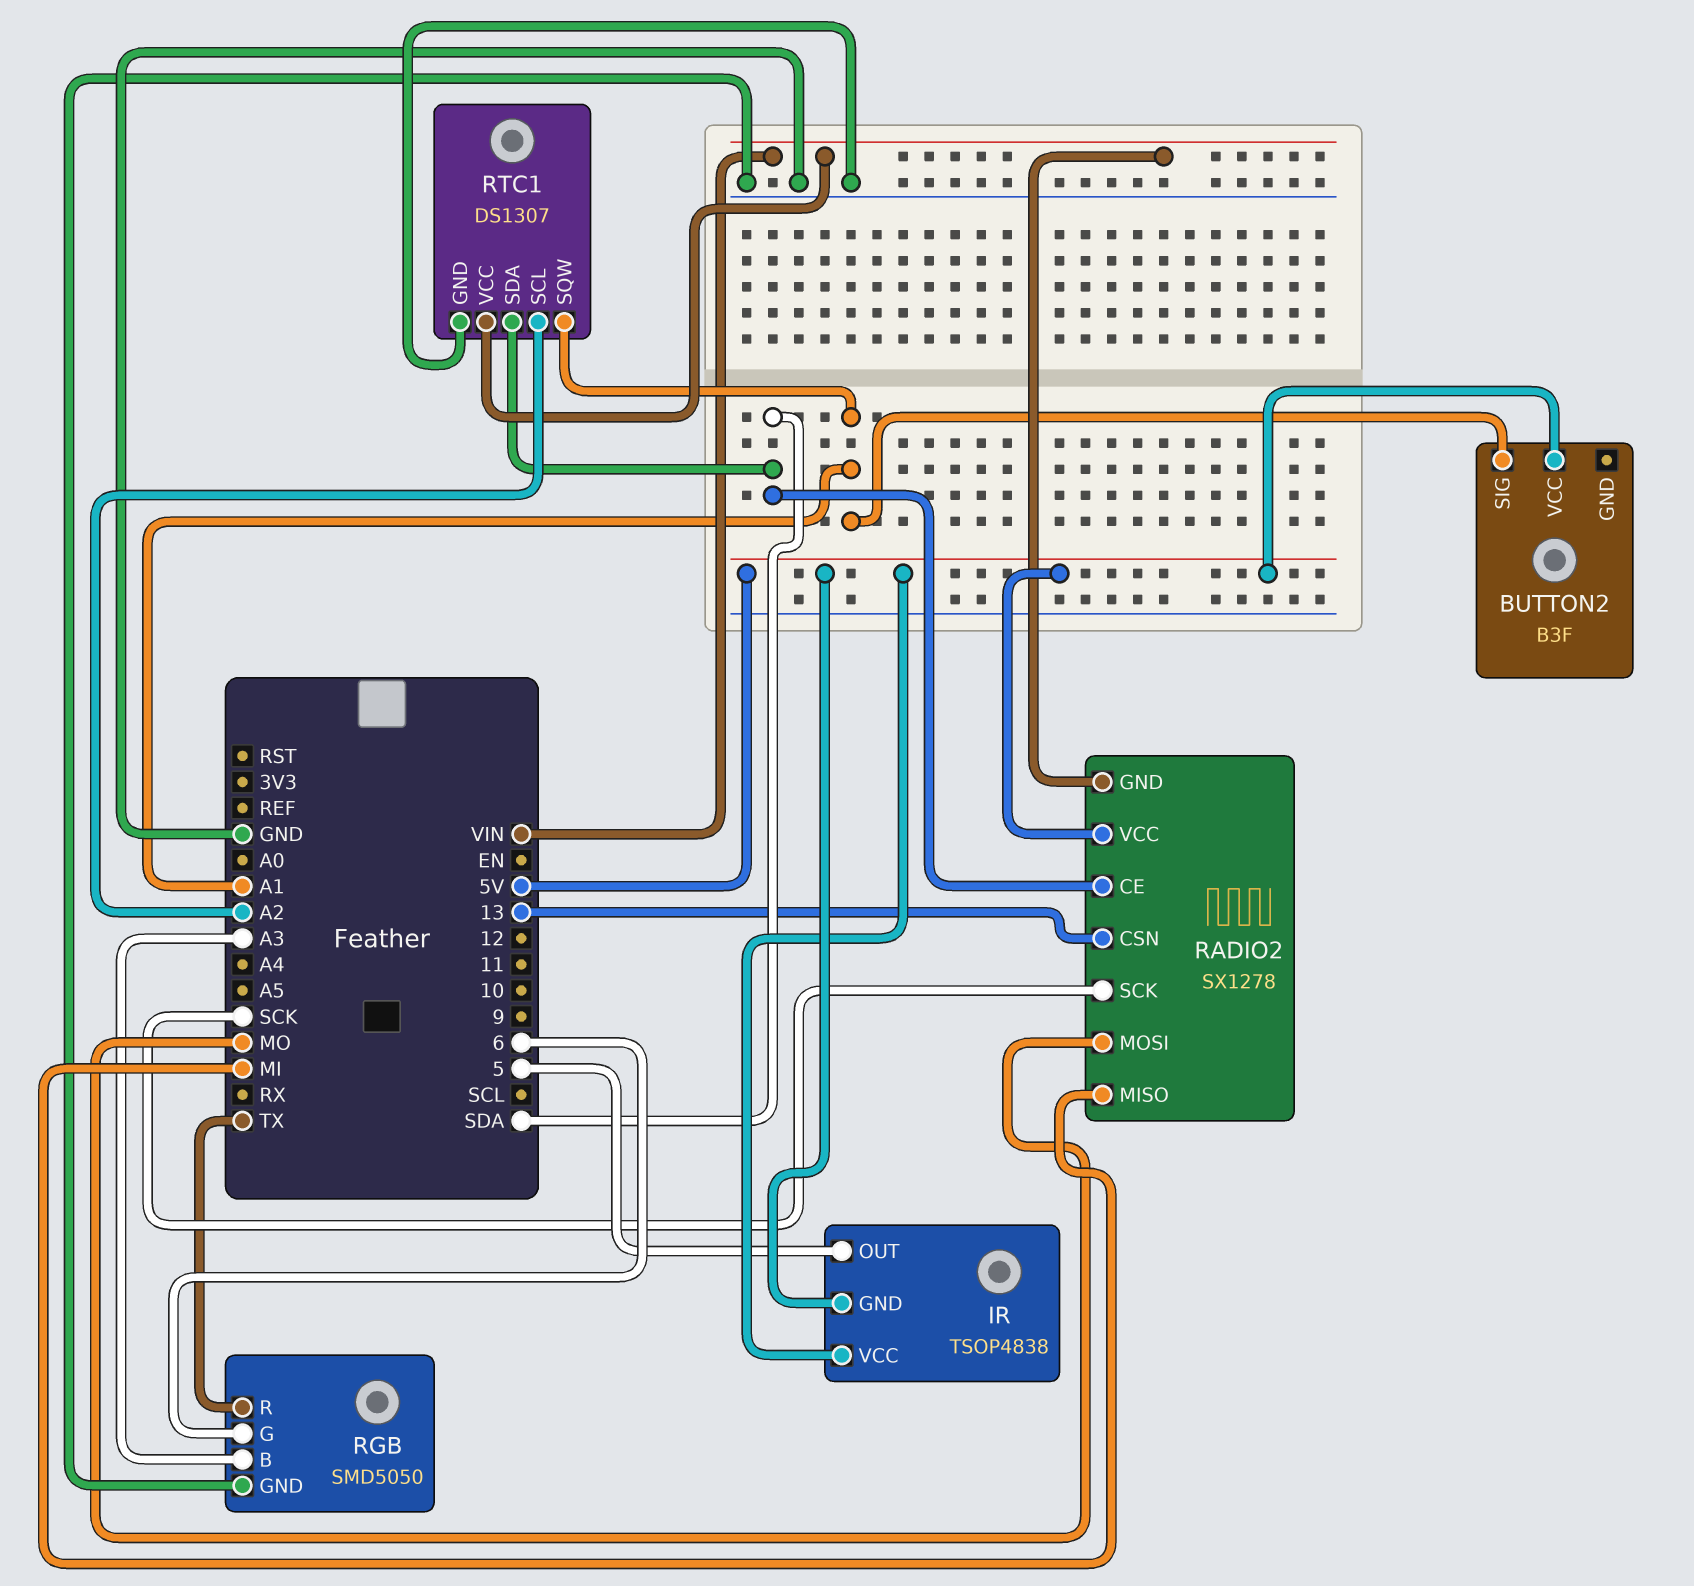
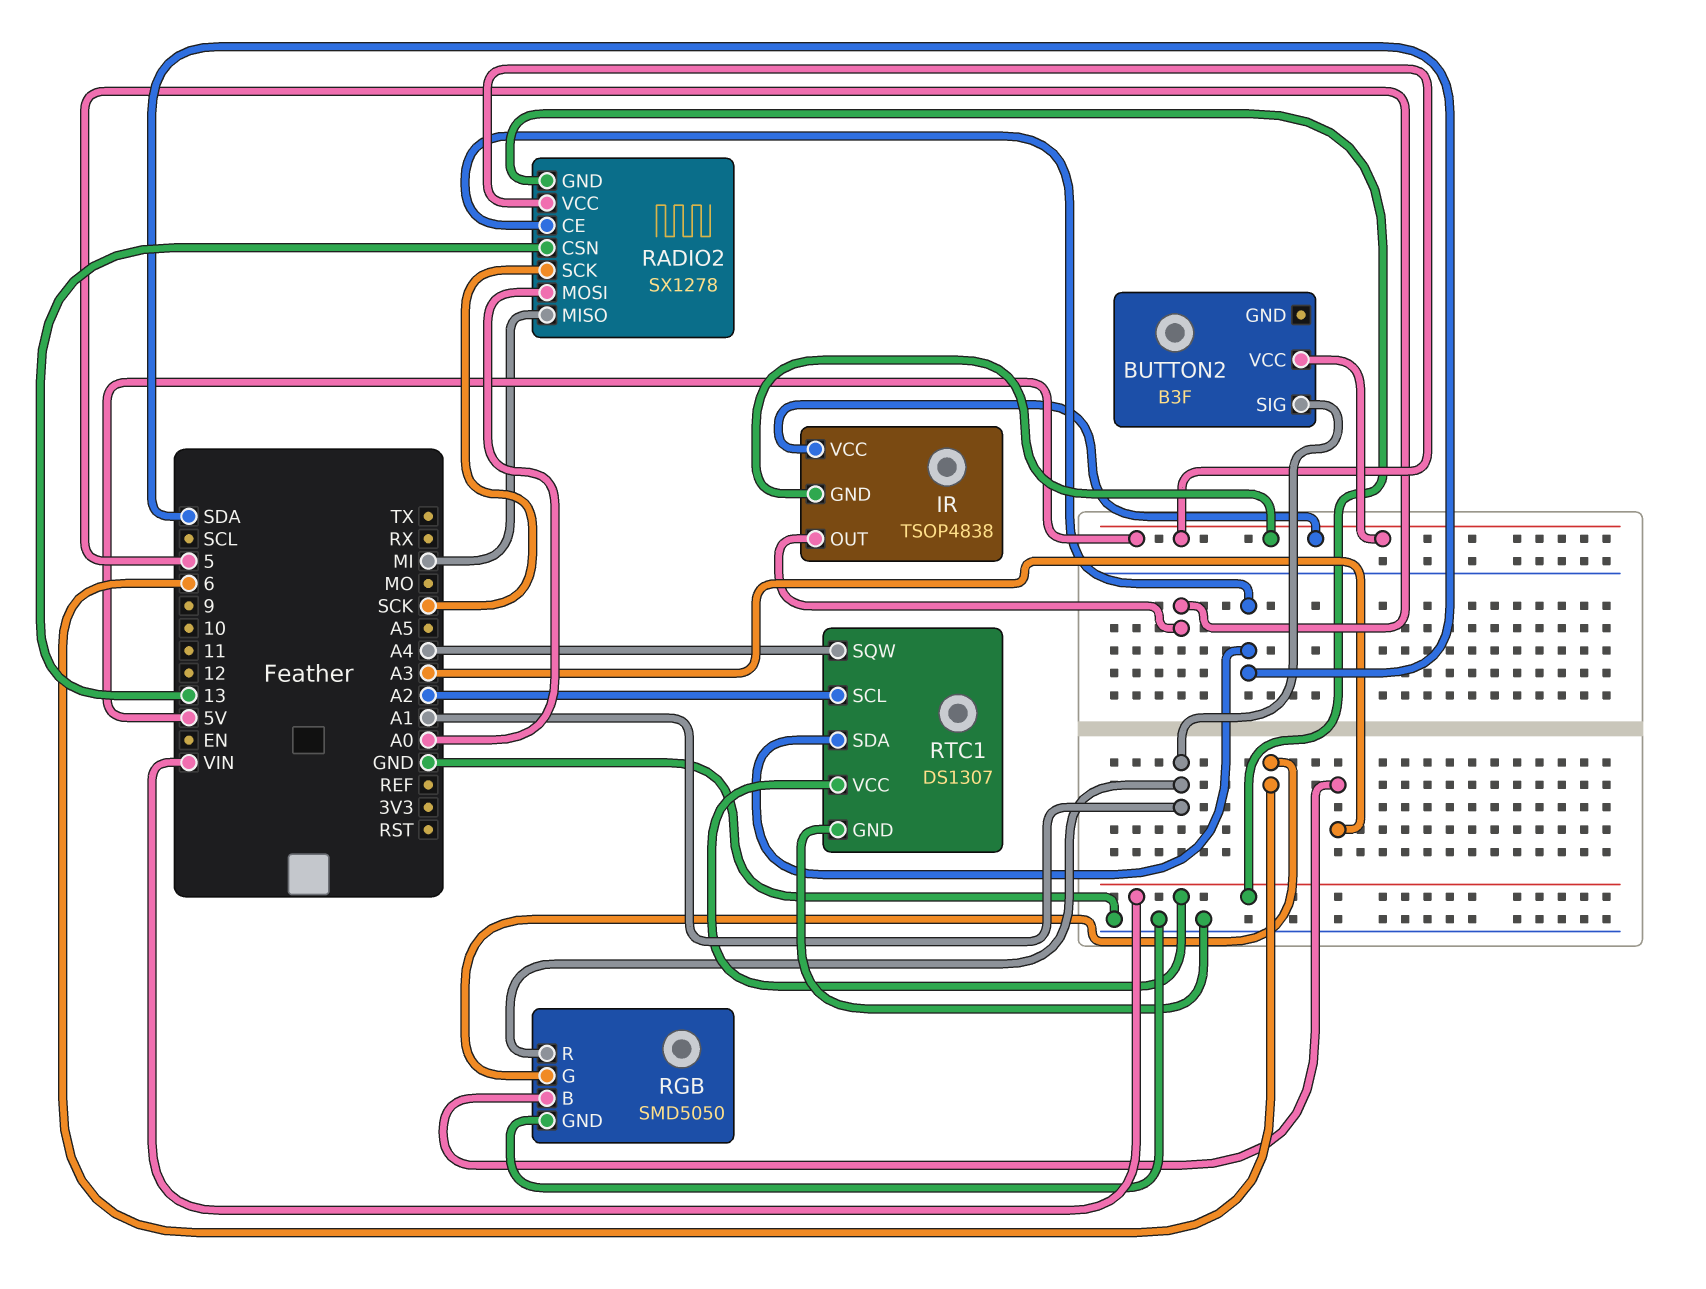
RADIO2 pin MOSI: MO -> A0
RGB pin R: TX -> A1
RTC1 pin SQW: A1 -> A4

